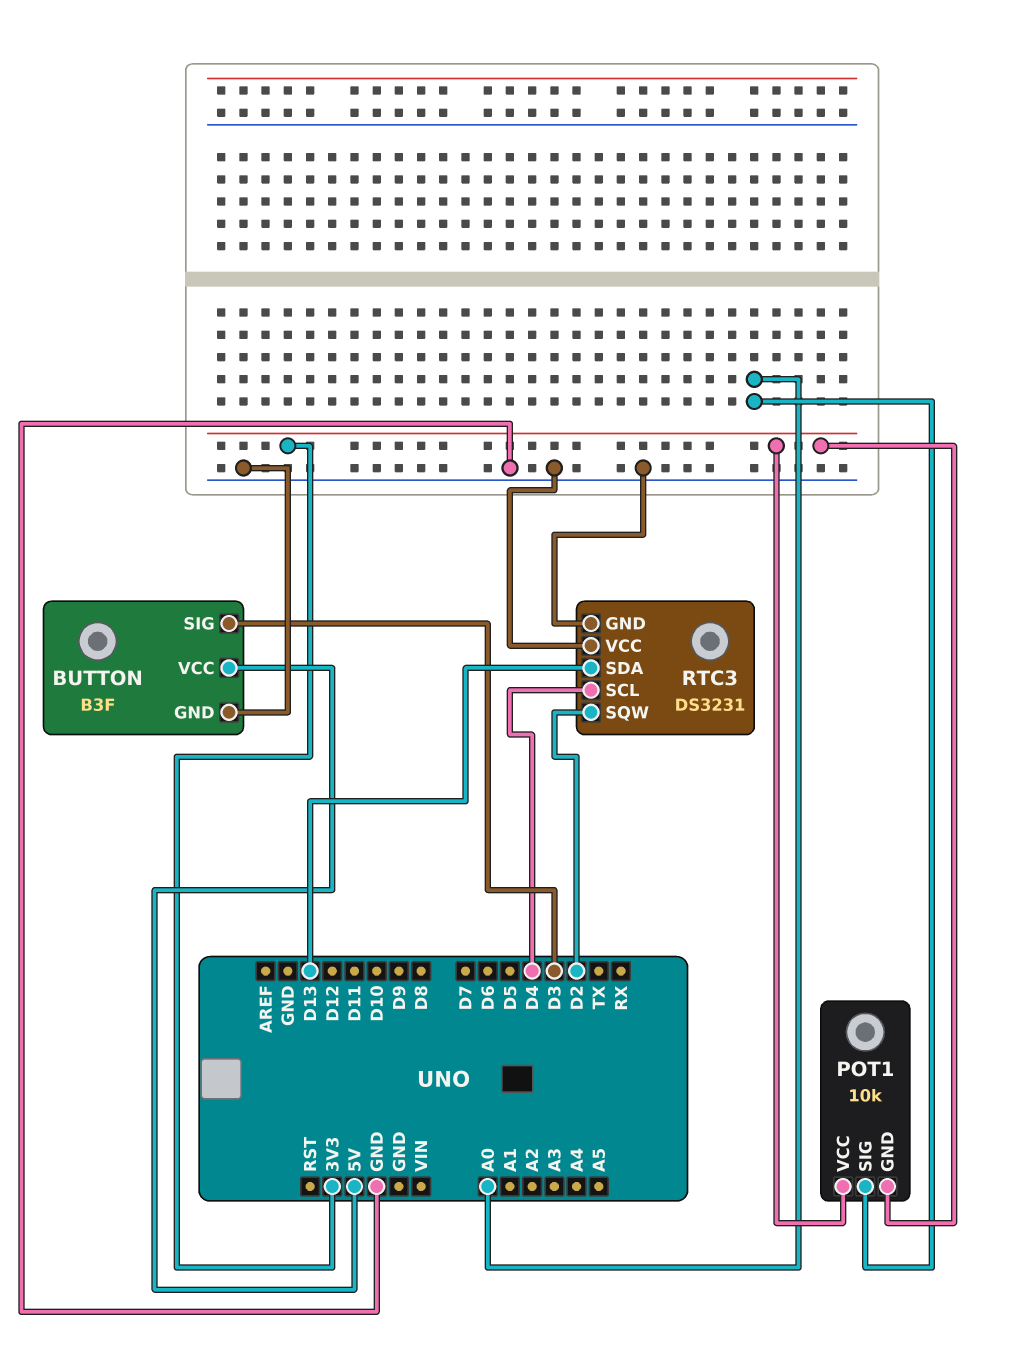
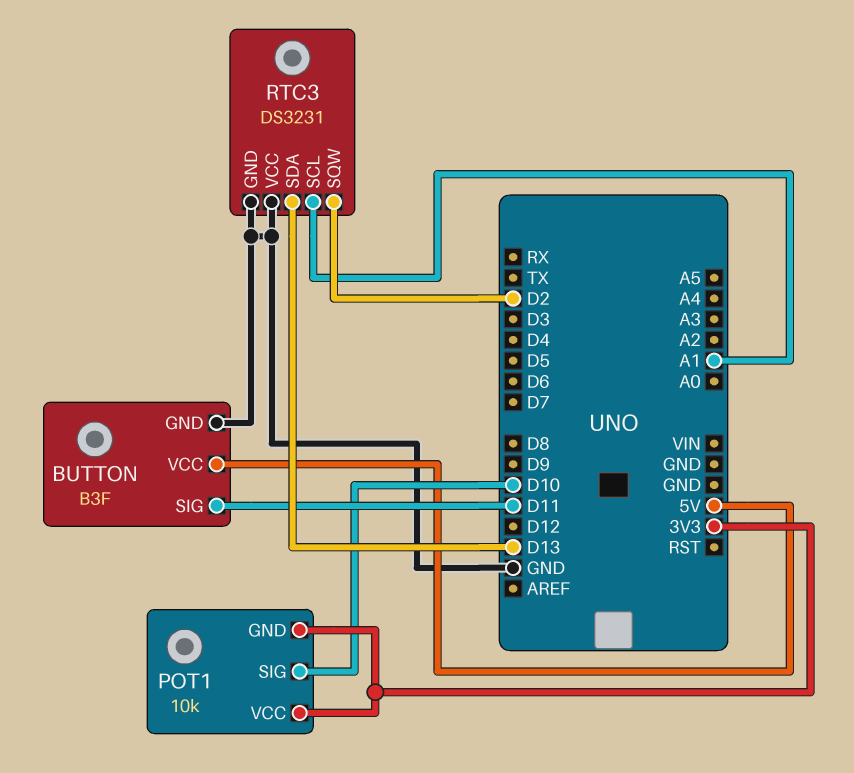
BUTTON pin SIG: D3 -> D11
POT1 pin SIG: A0 -> D10
RTC3 pin SCL: D4 -> A1

